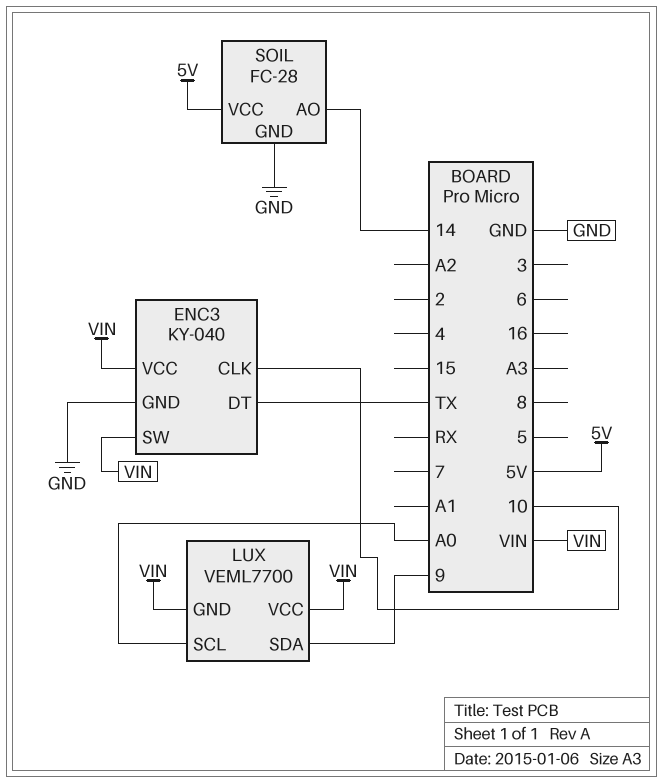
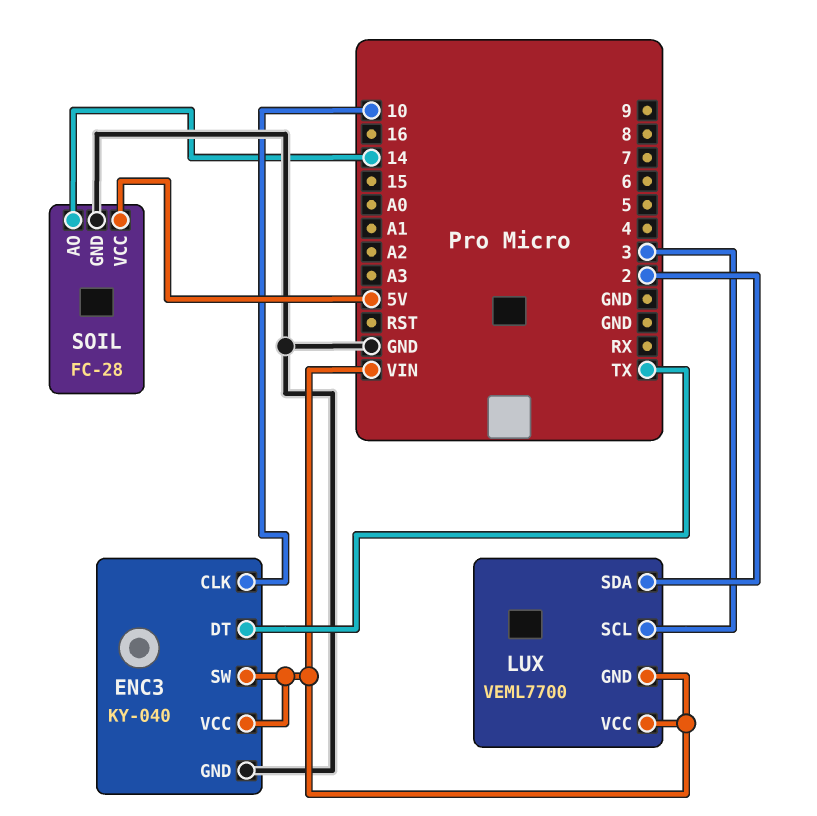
LUX pin SCL: A0 -> 3
LUX pin SDA: 9 -> 2

